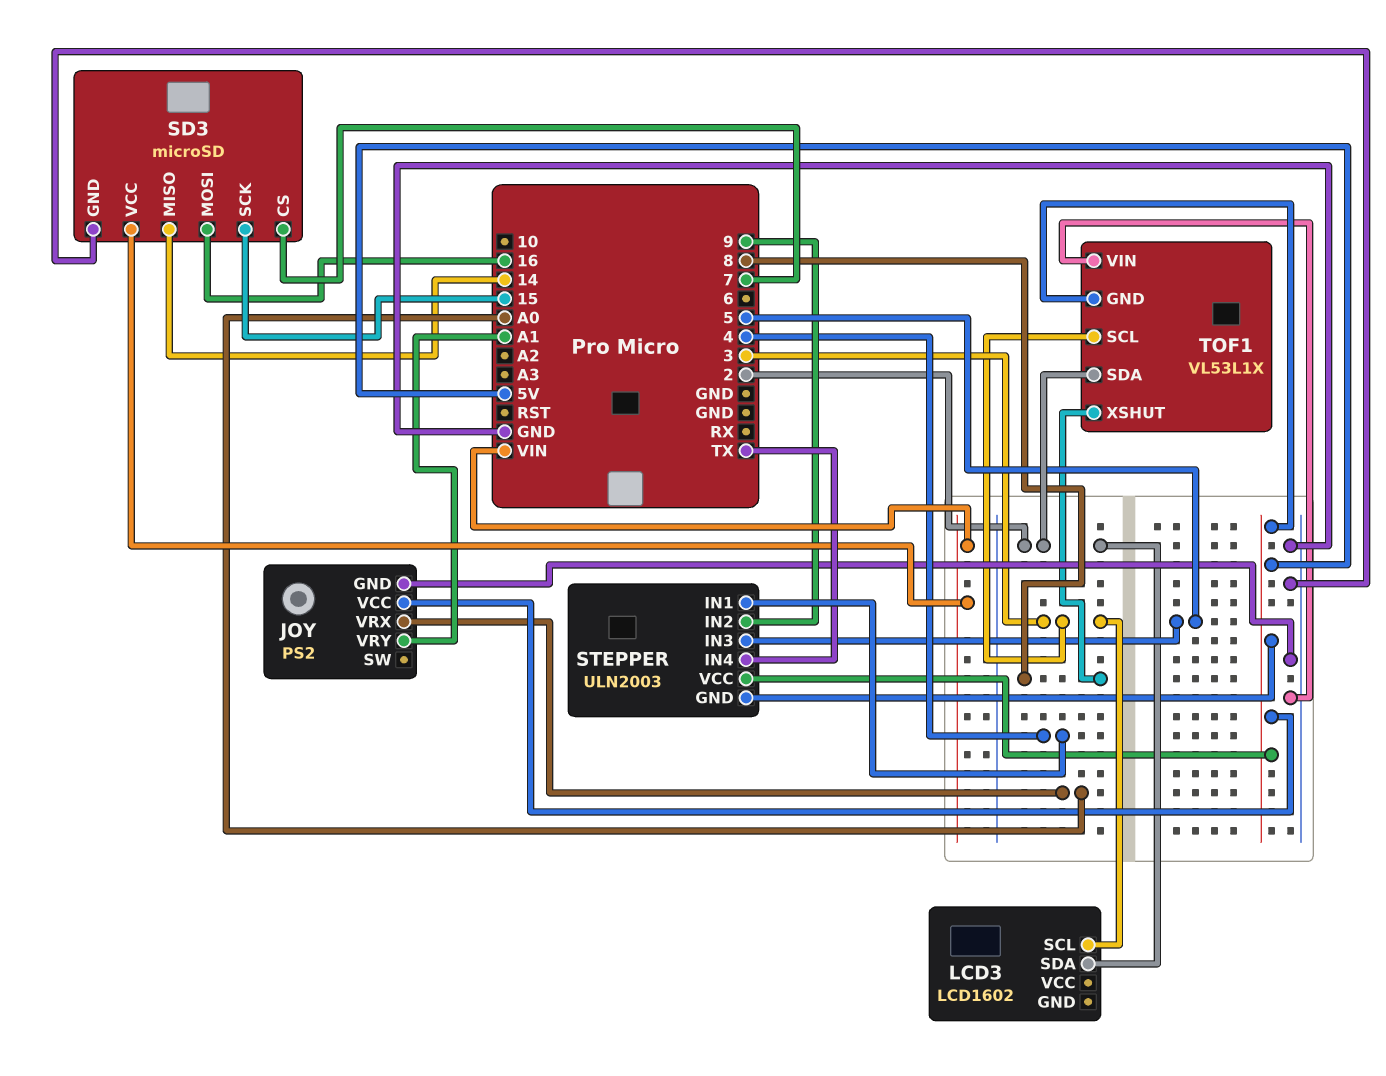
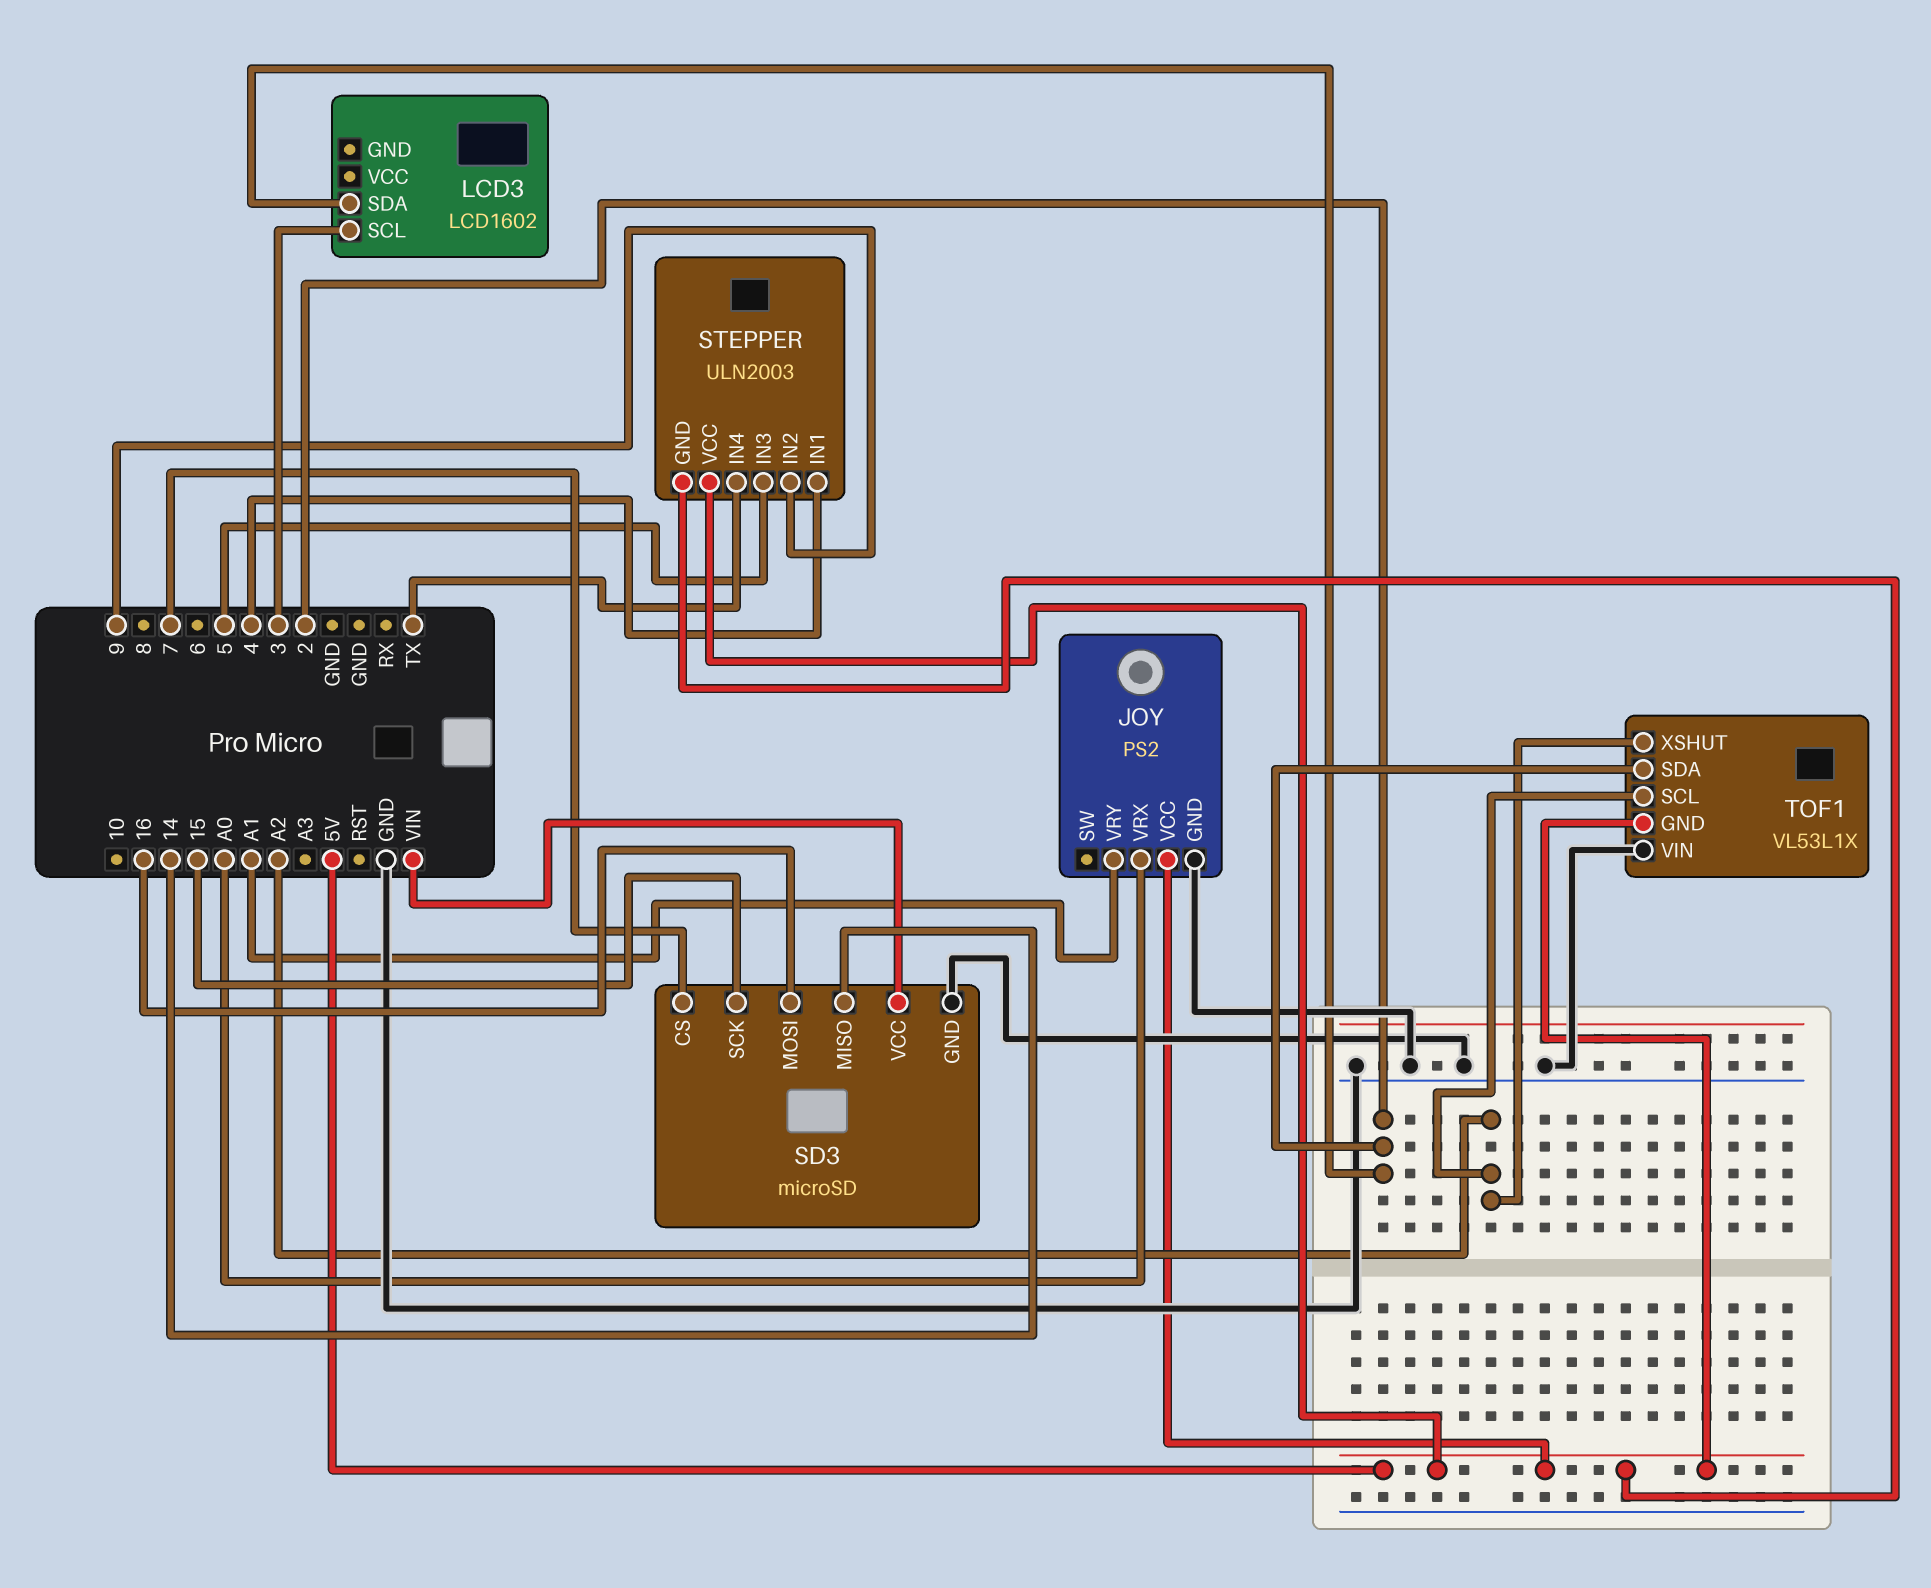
TOF1 pin SCL: 3 -> A2
TOF1 pin XSHUT: 8 -> A2

